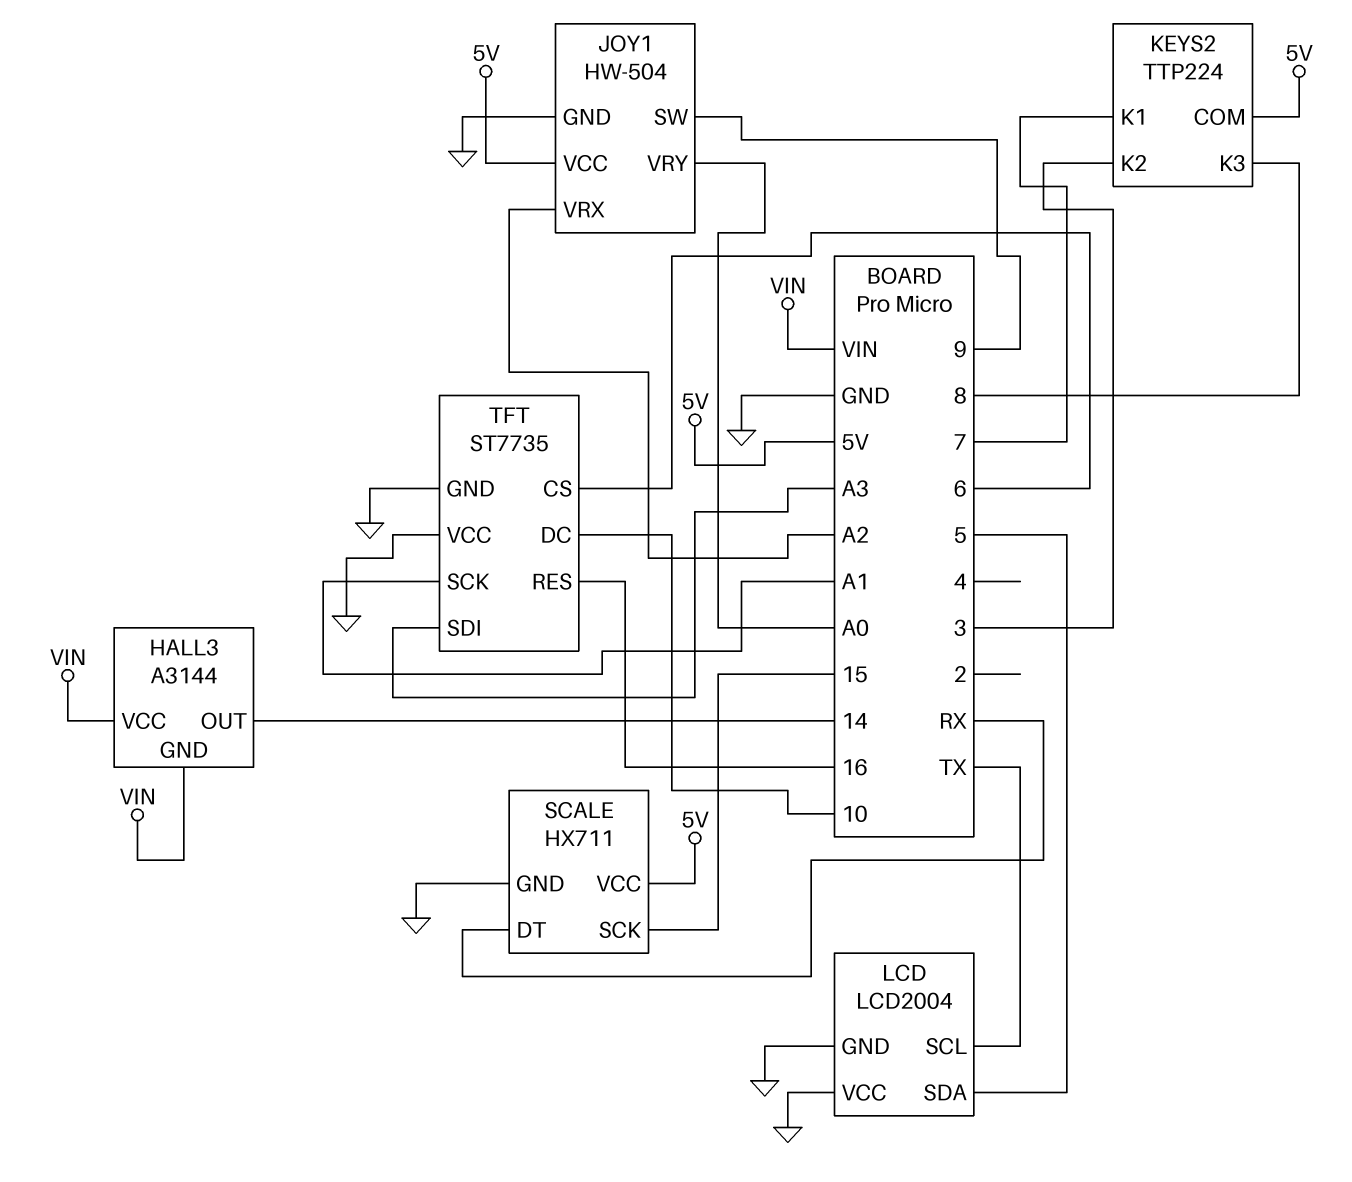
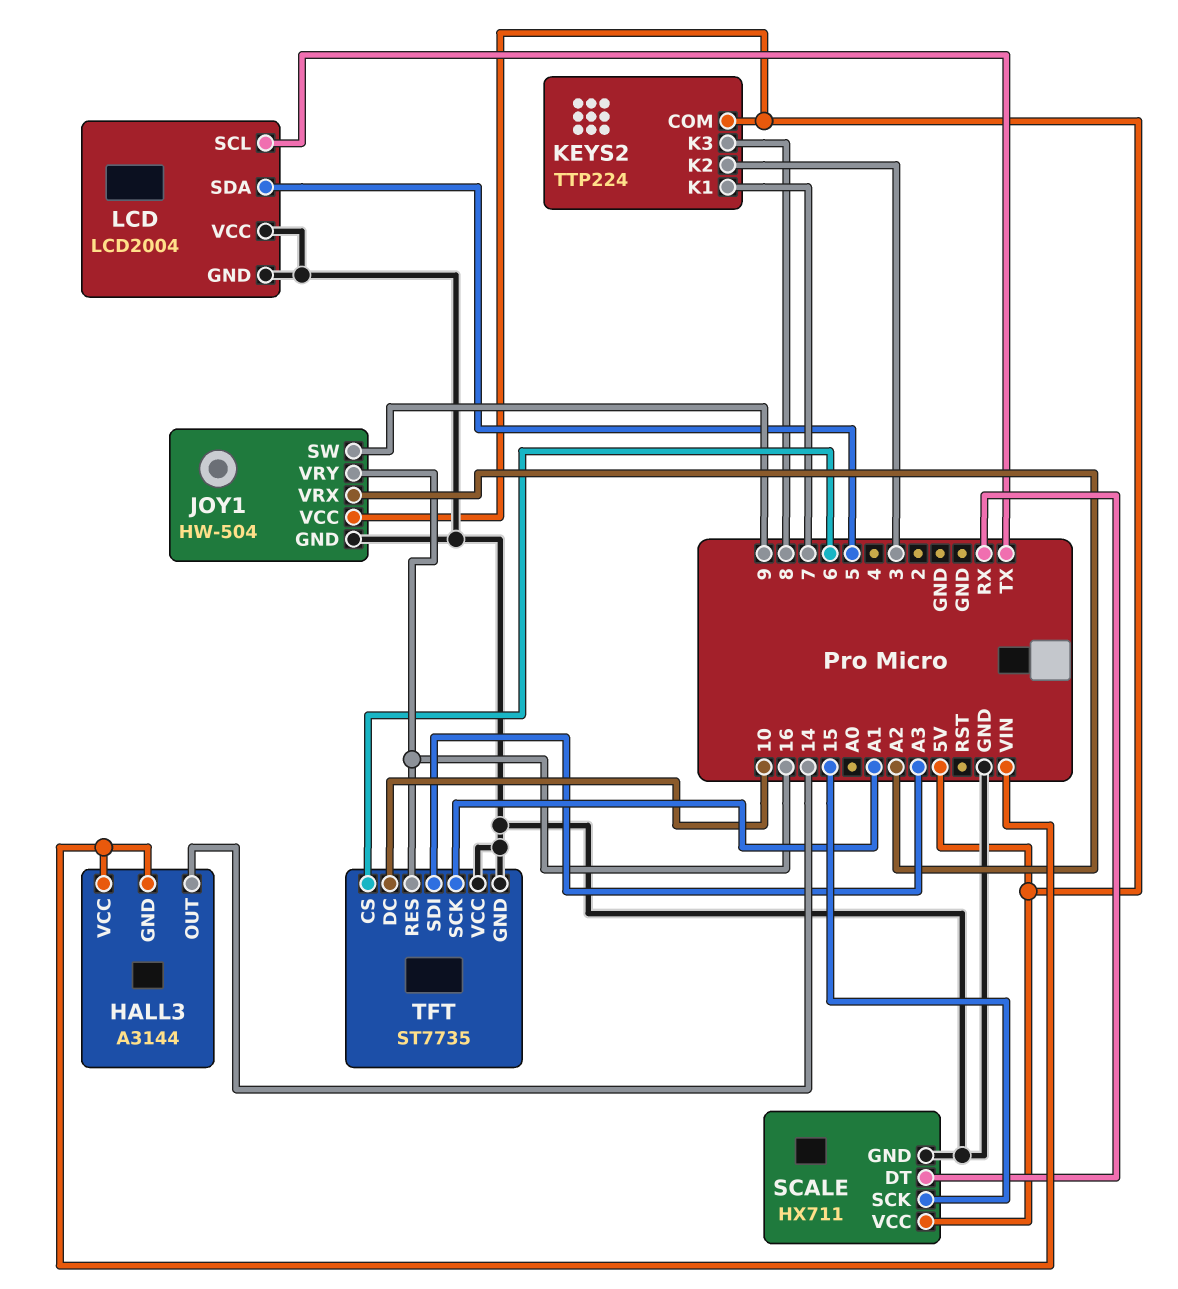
JOY1 pin VRY: A0 -> 16

